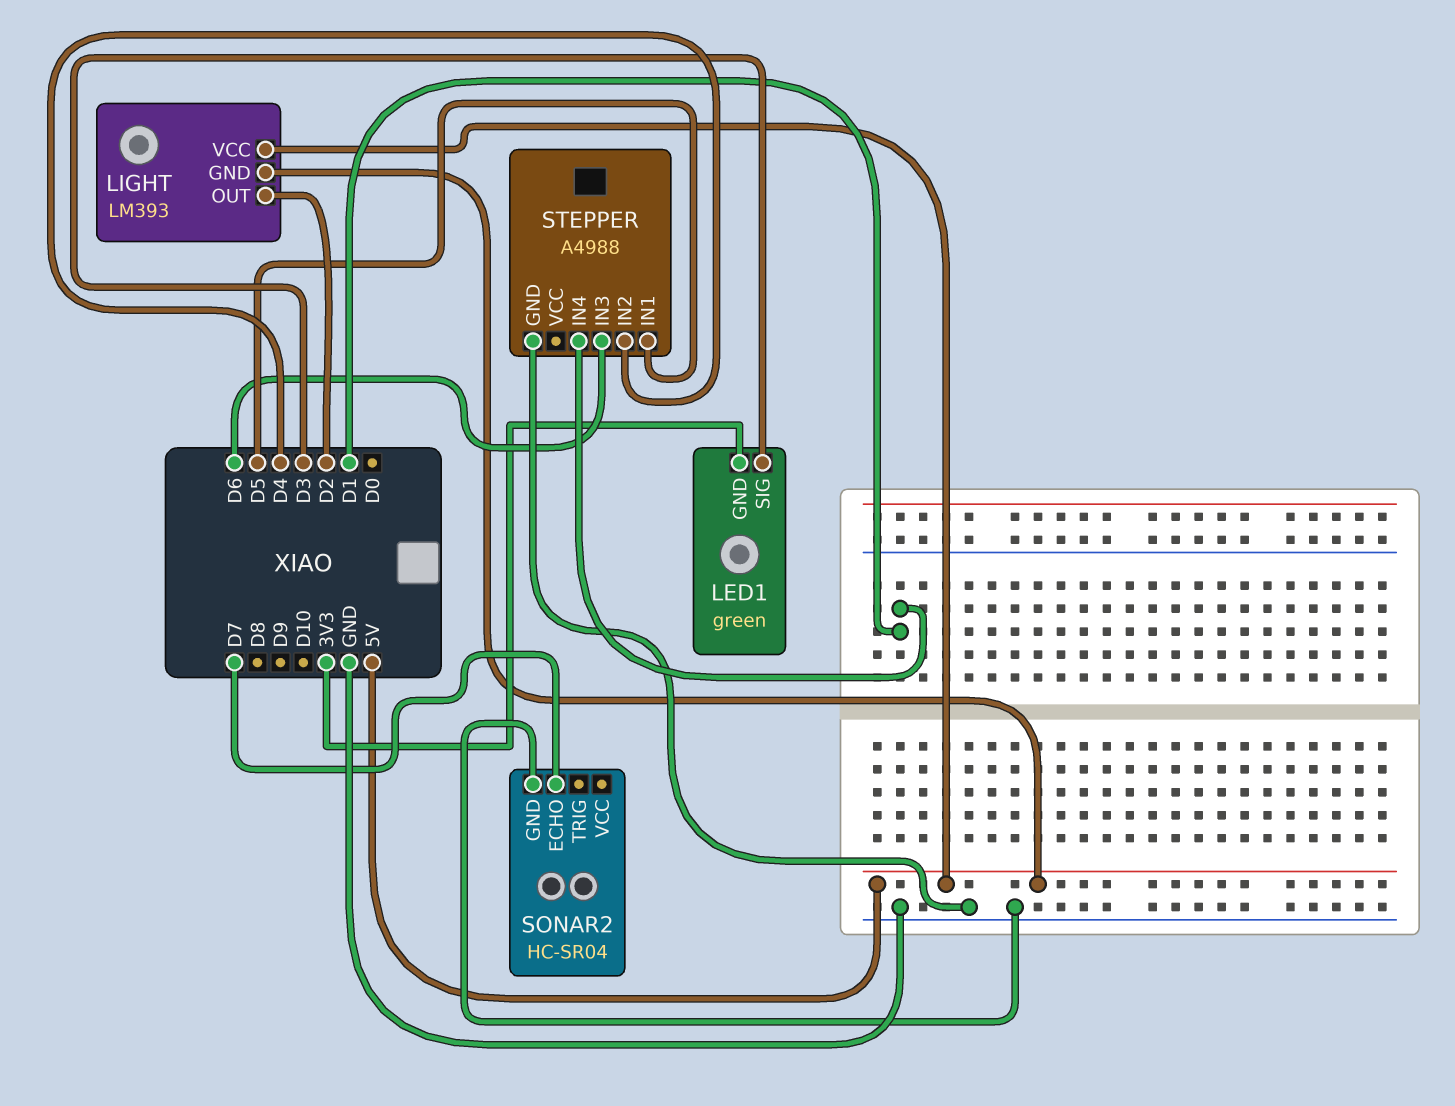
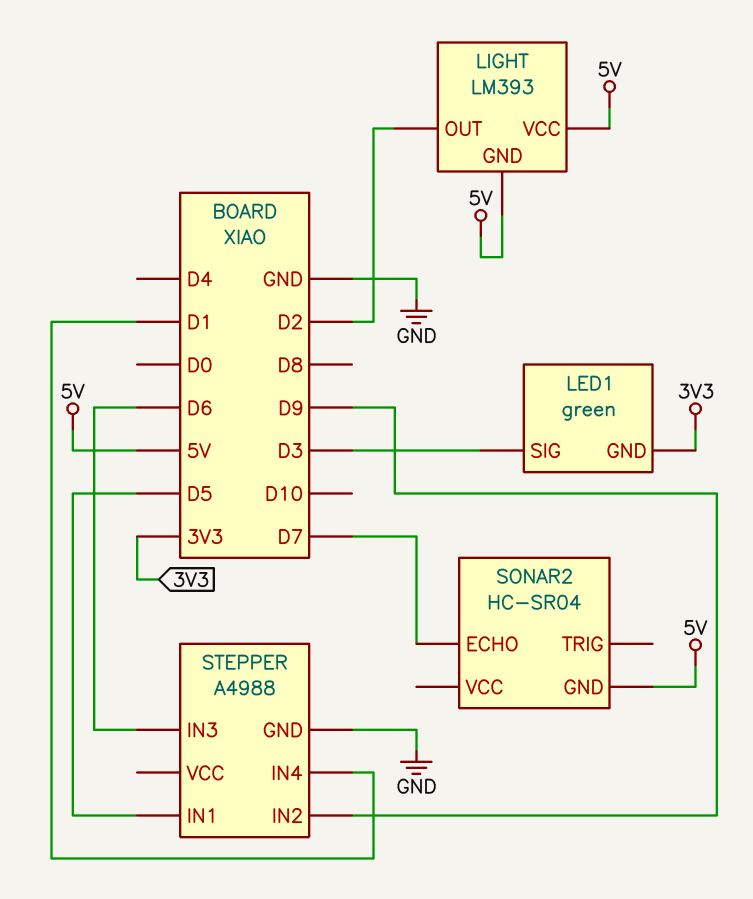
SONAR2 pin GND: GND -> 5V
STEPPER pin IN2: D4 -> D9

